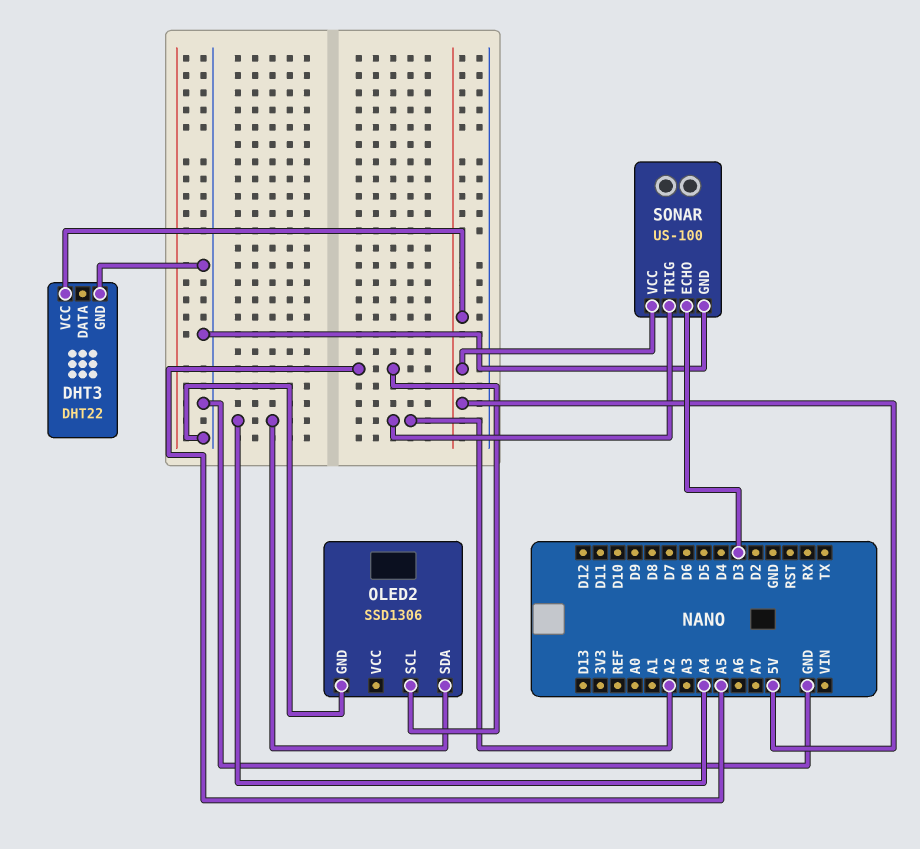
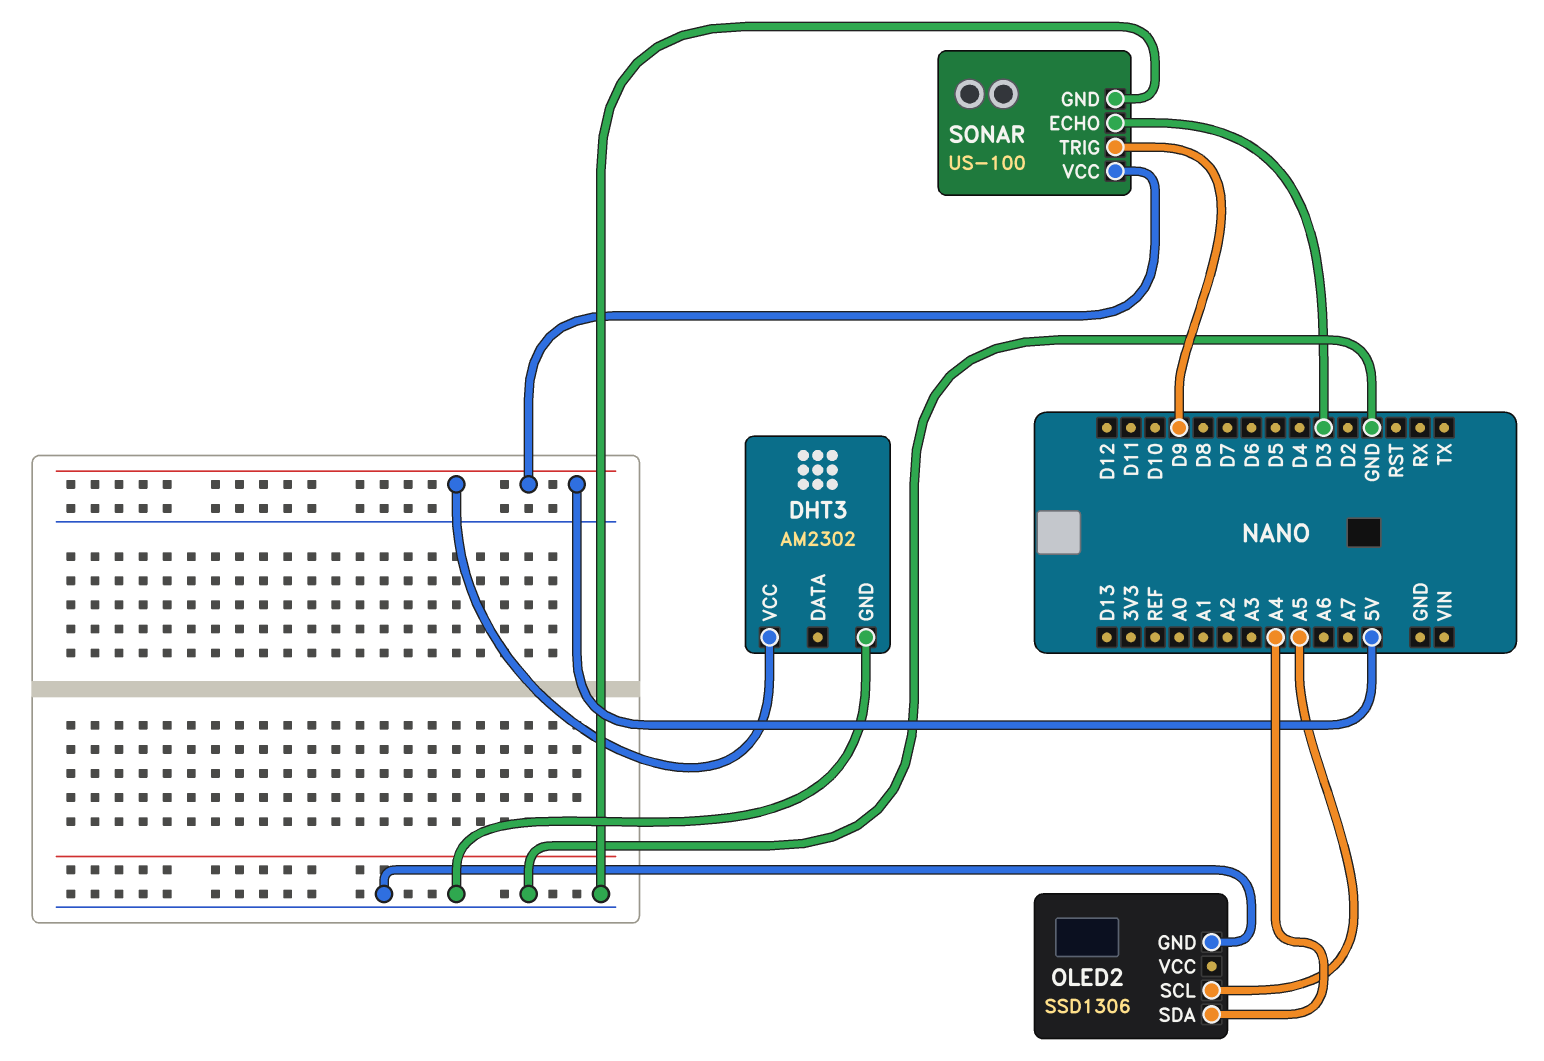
DHT3: DHT22 -> AM2302
SONAR pin TRIG: A2 -> D9

